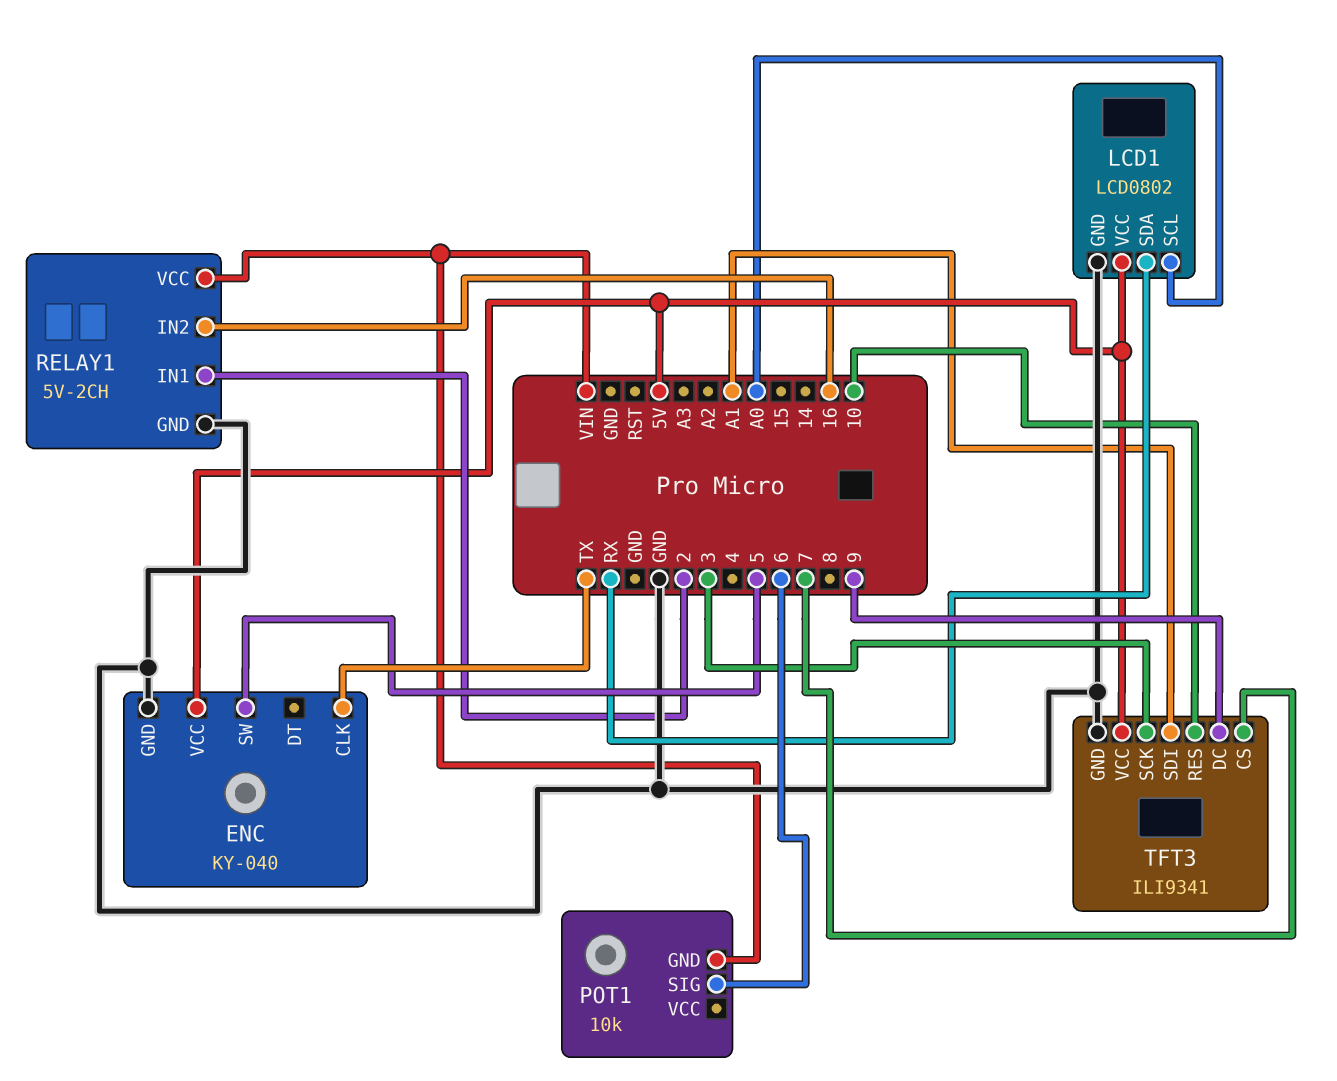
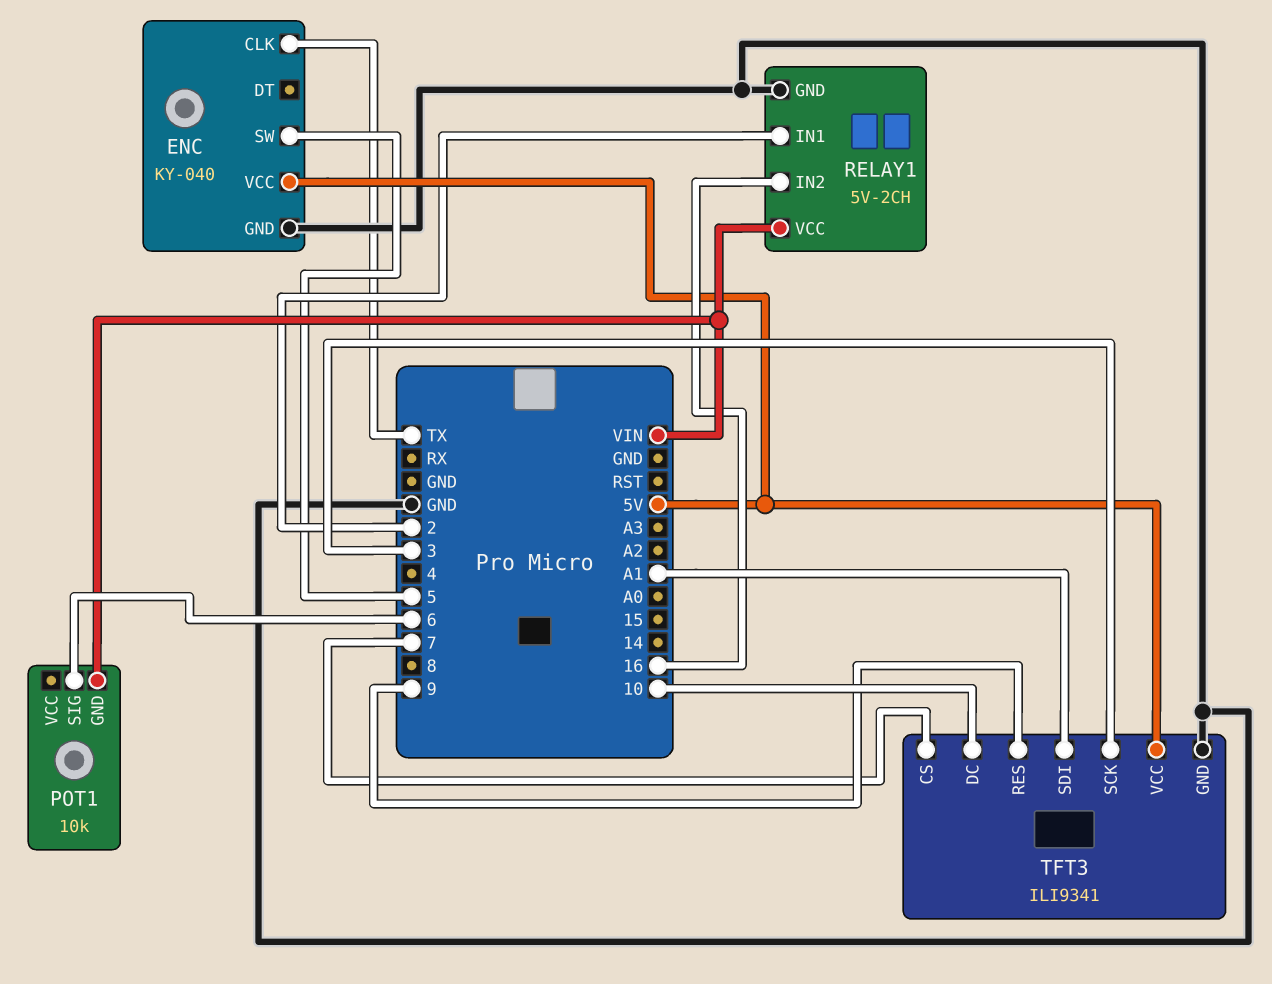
LCD1: LCD0802 -> none
LCD1 pin GND: GND -> none
LCD1 pin SCL: A0 -> none
LCD1 pin SDA: RX -> none
LCD1 pin VCC: 5V -> none
TFT3 pin DC: 9 -> 10
TFT3 pin RES: 10 -> 9

